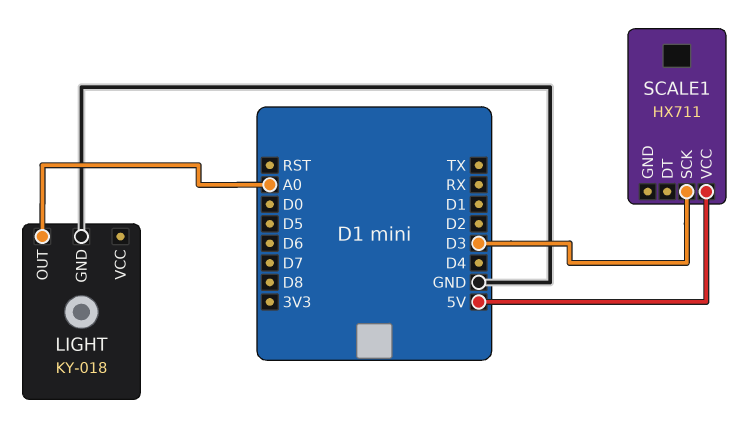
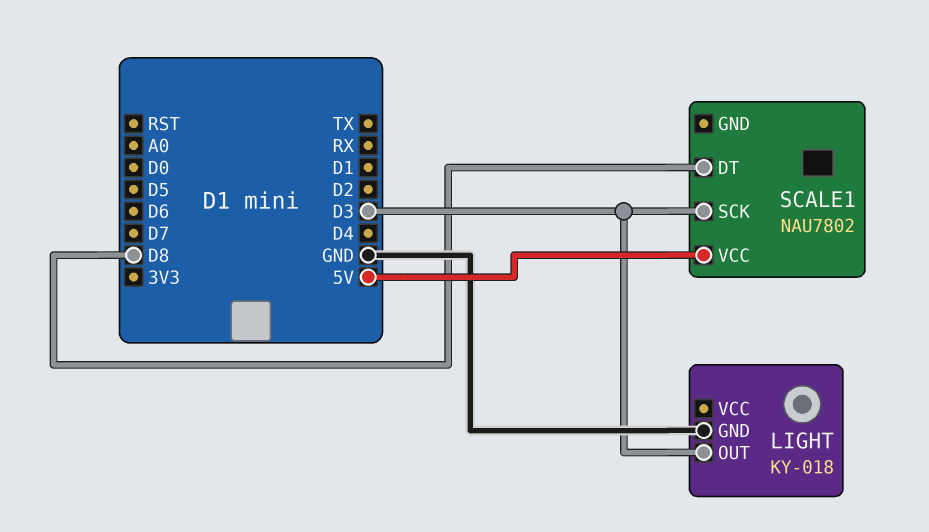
LIGHT pin OUT: A0 -> D3
SCALE1: HX711 -> NAU7802
SCALE1 pin DT: none -> D8

